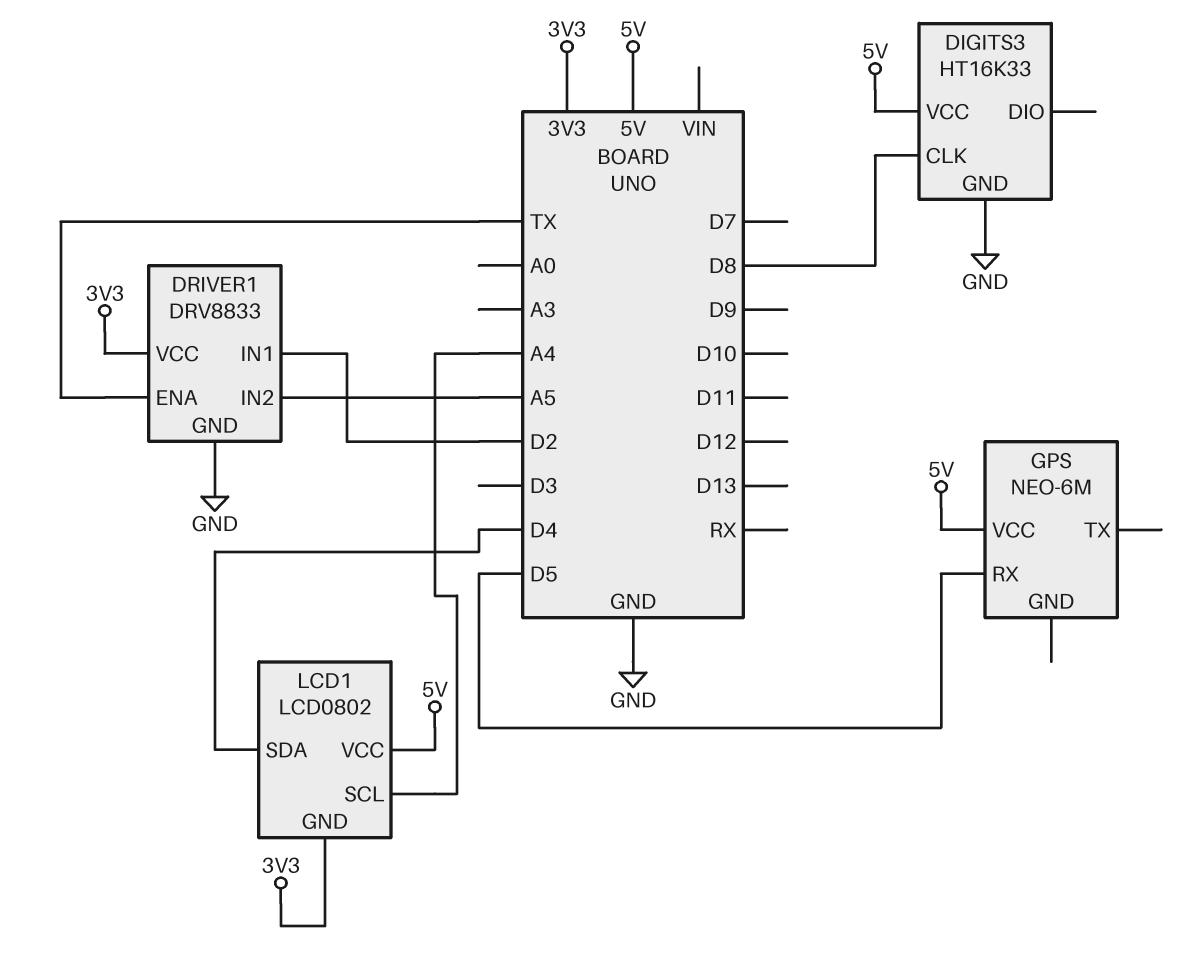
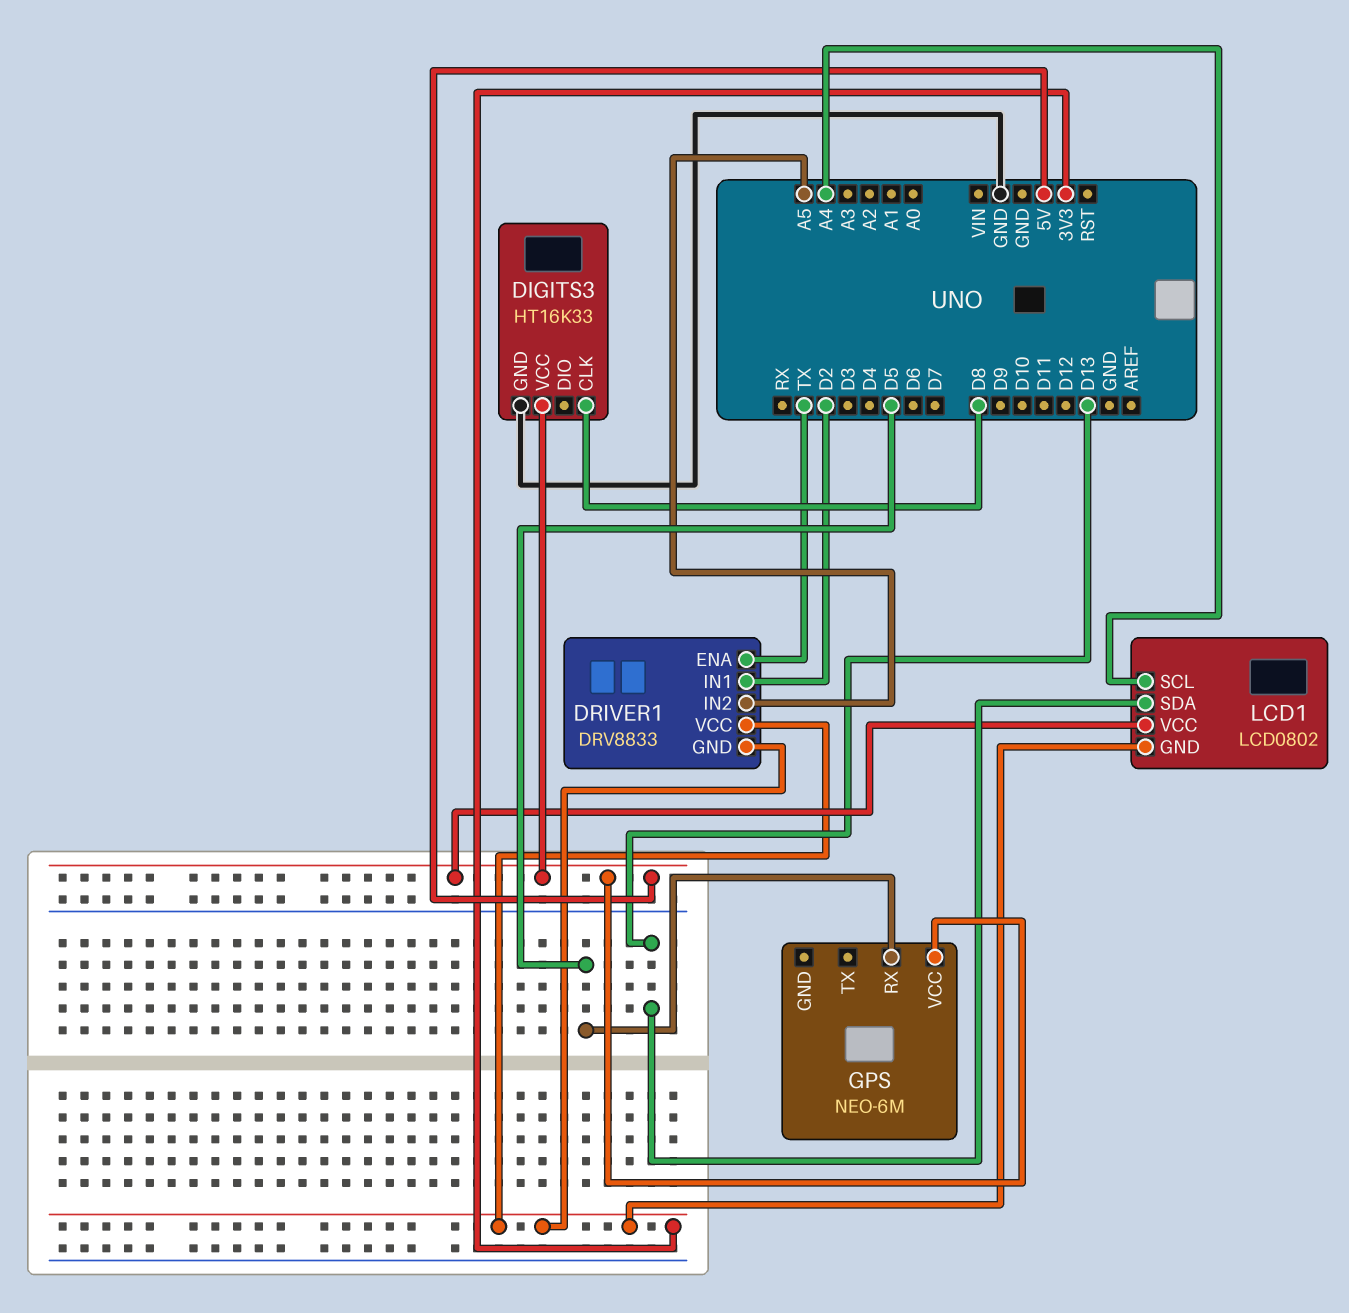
DRIVER1 pin GND: GND -> 3V3
LCD1 pin SDA: D4 -> D13

